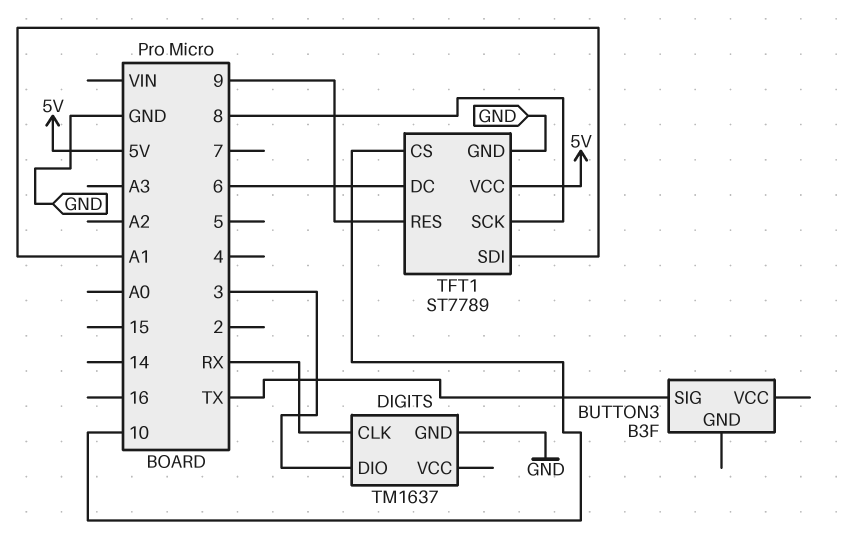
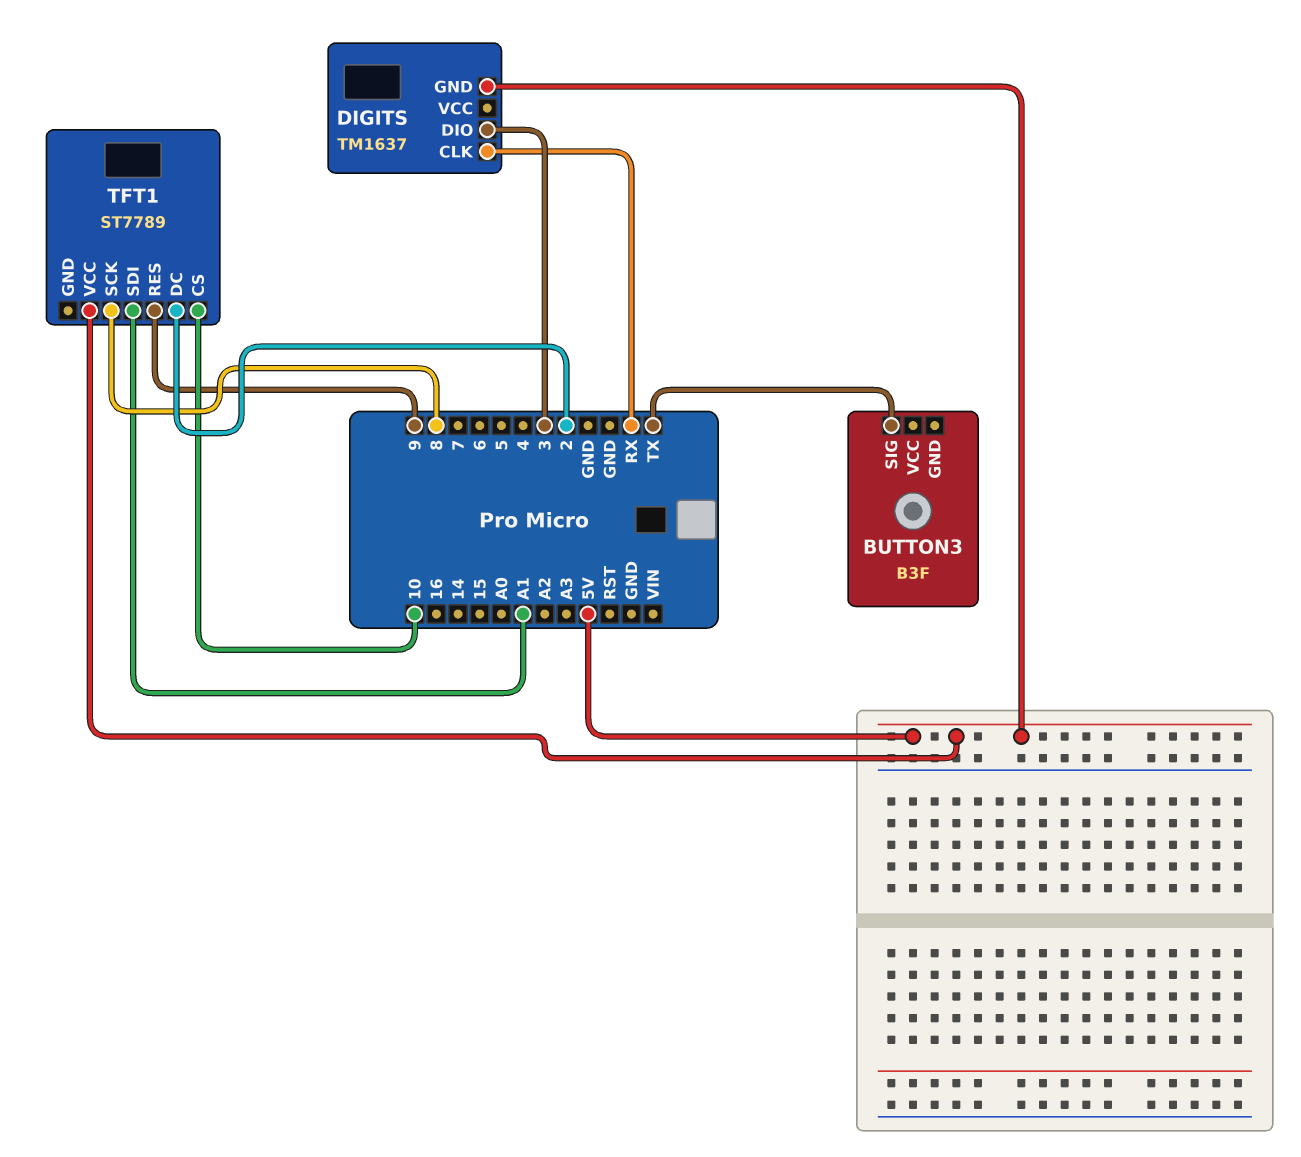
DIGITS pin GND: GND -> 5V
TFT1 pin DC: 6 -> 2
TFT1 pin GND: GND -> none

